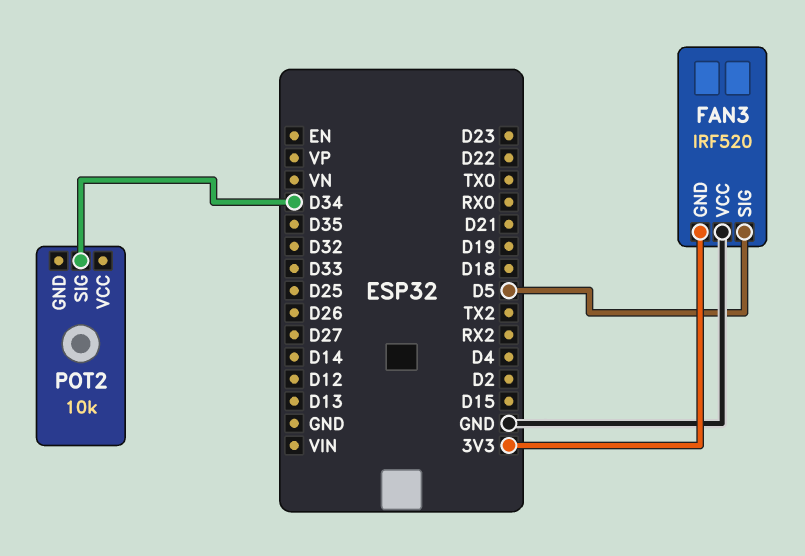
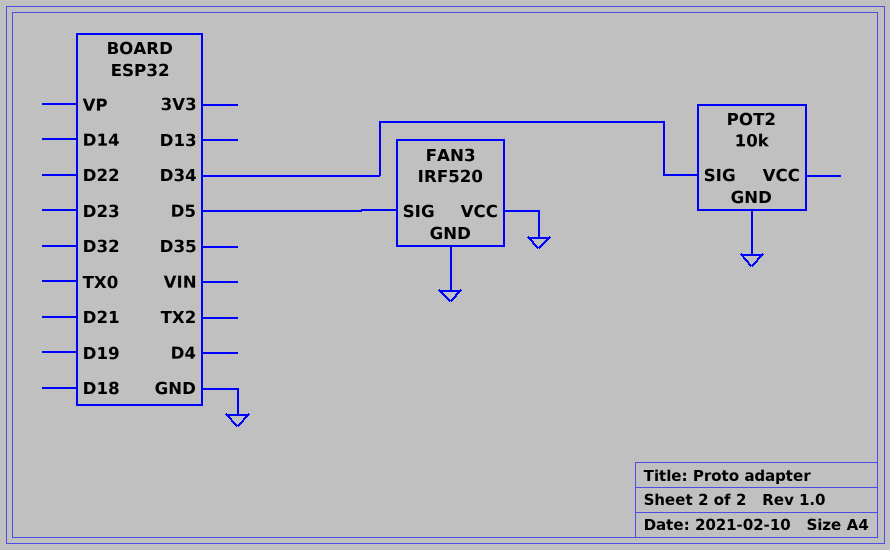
FAN3 pin GND: 3V3 -> GND
POT2 pin GND: none -> GND

